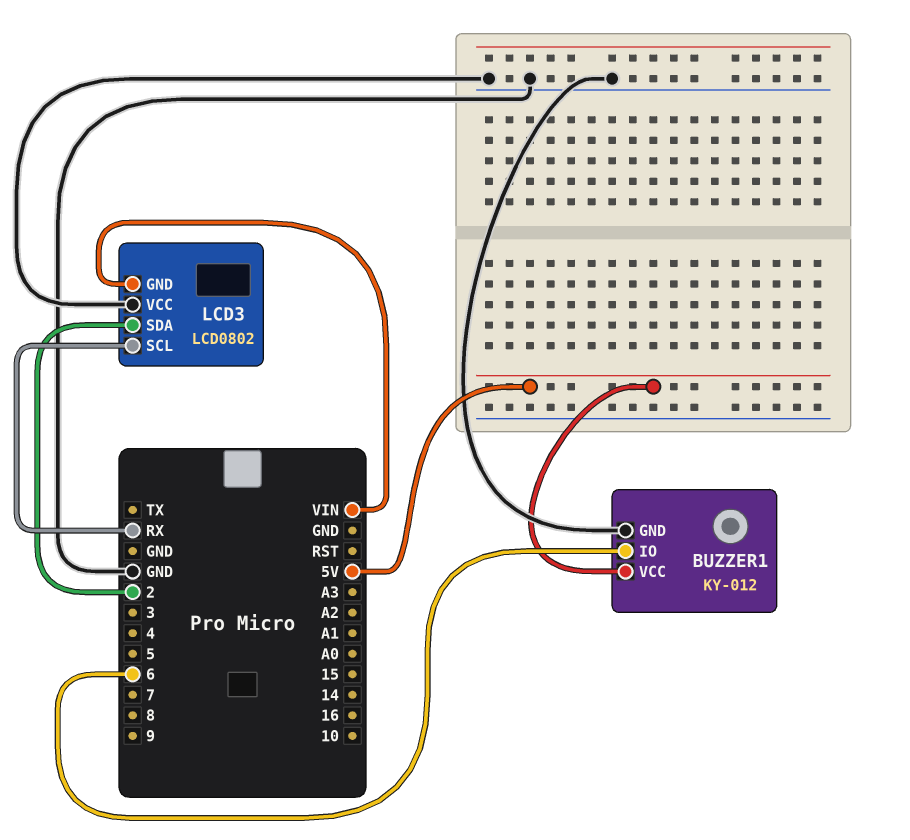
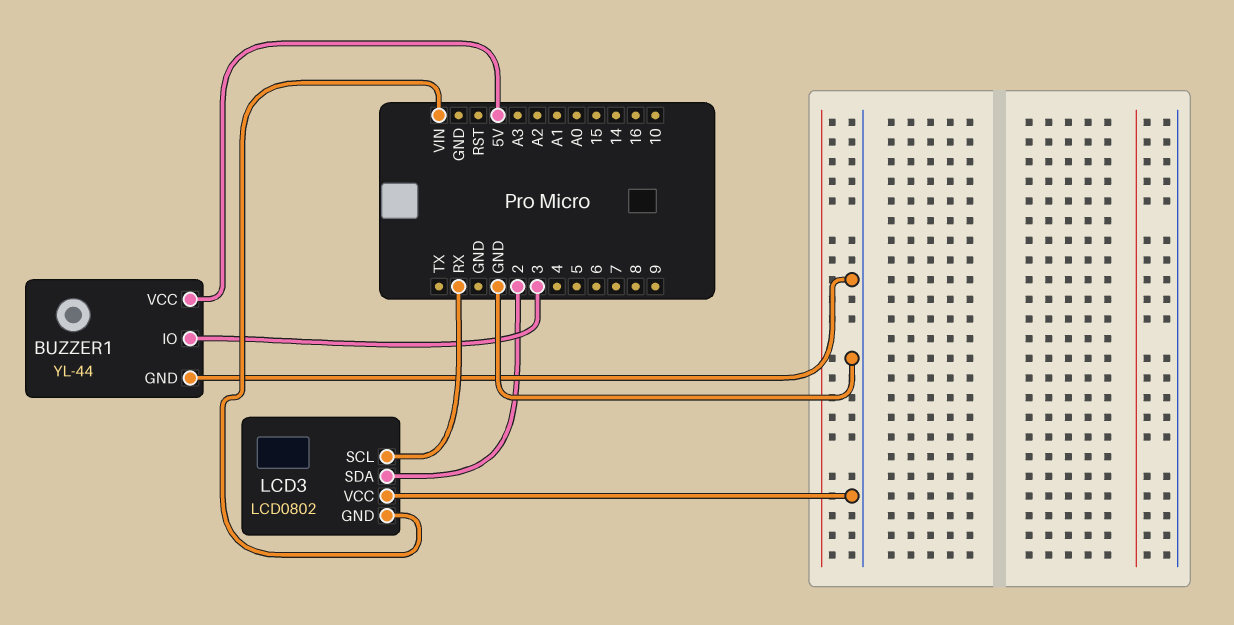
BUZZER1: KY-012 -> YL-44
BUZZER1 pin IO: 6 -> 3

